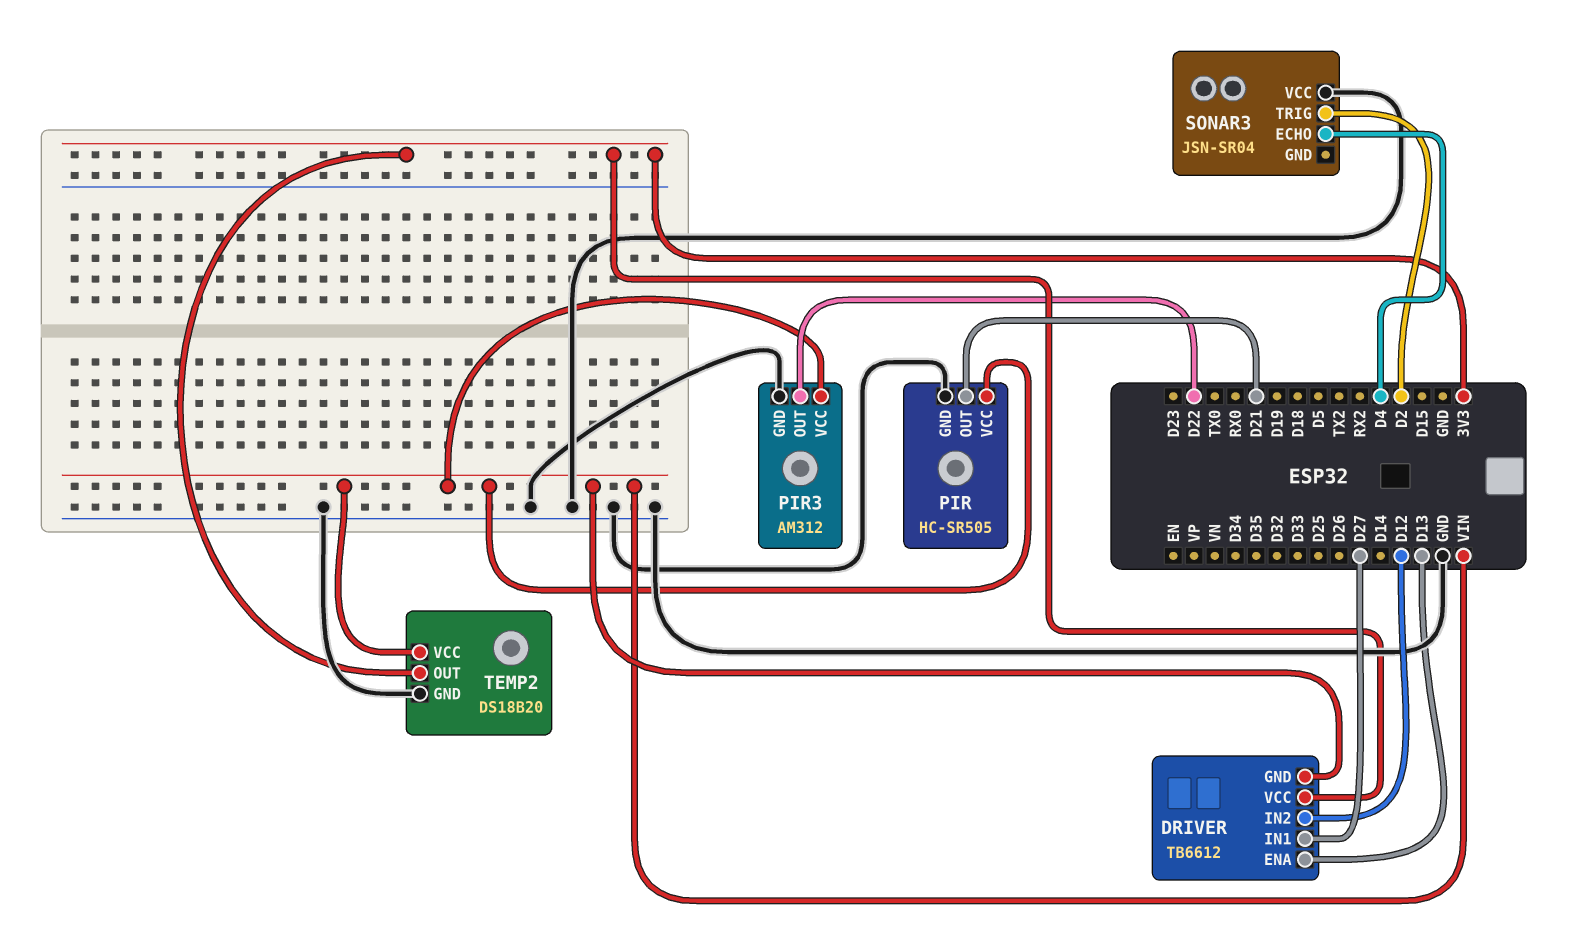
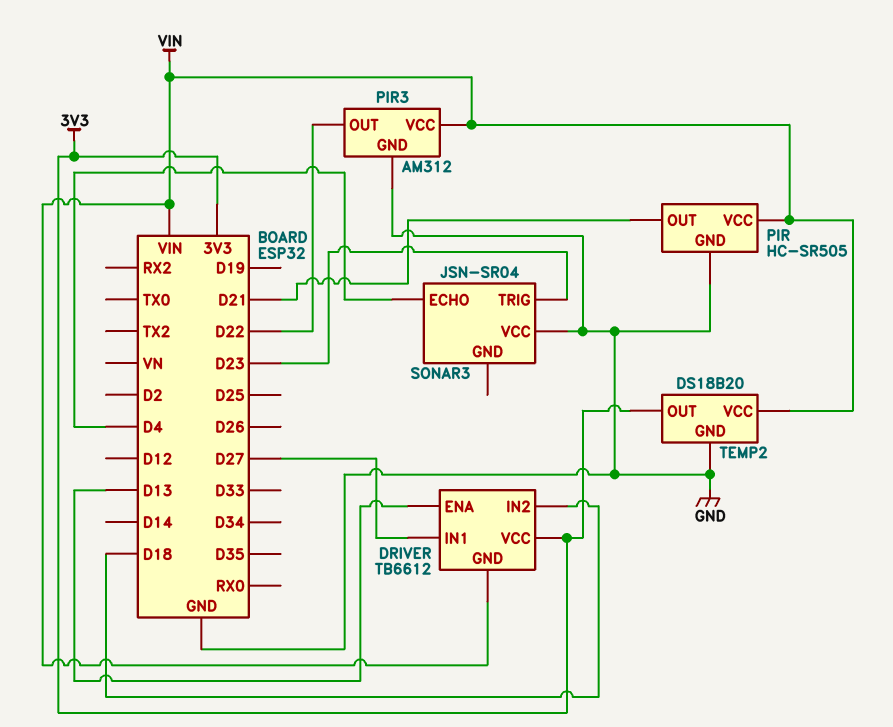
DRIVER pin IN2: D12 -> D18
SONAR3 pin TRIG: D2 -> D23

